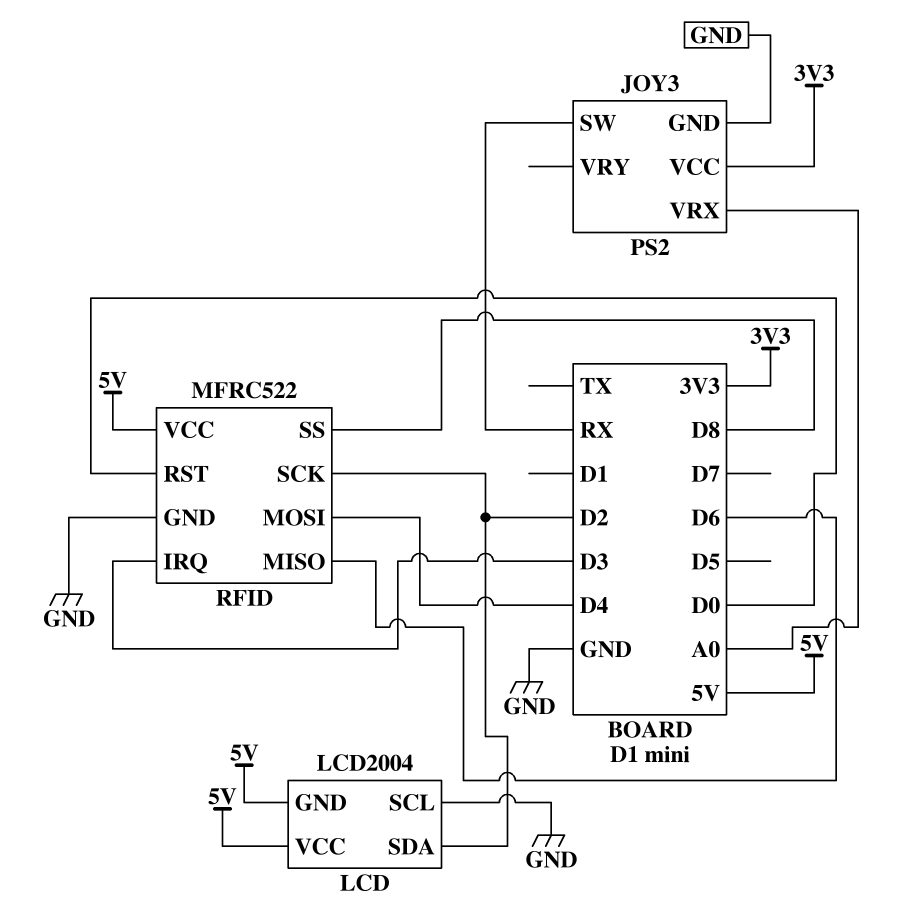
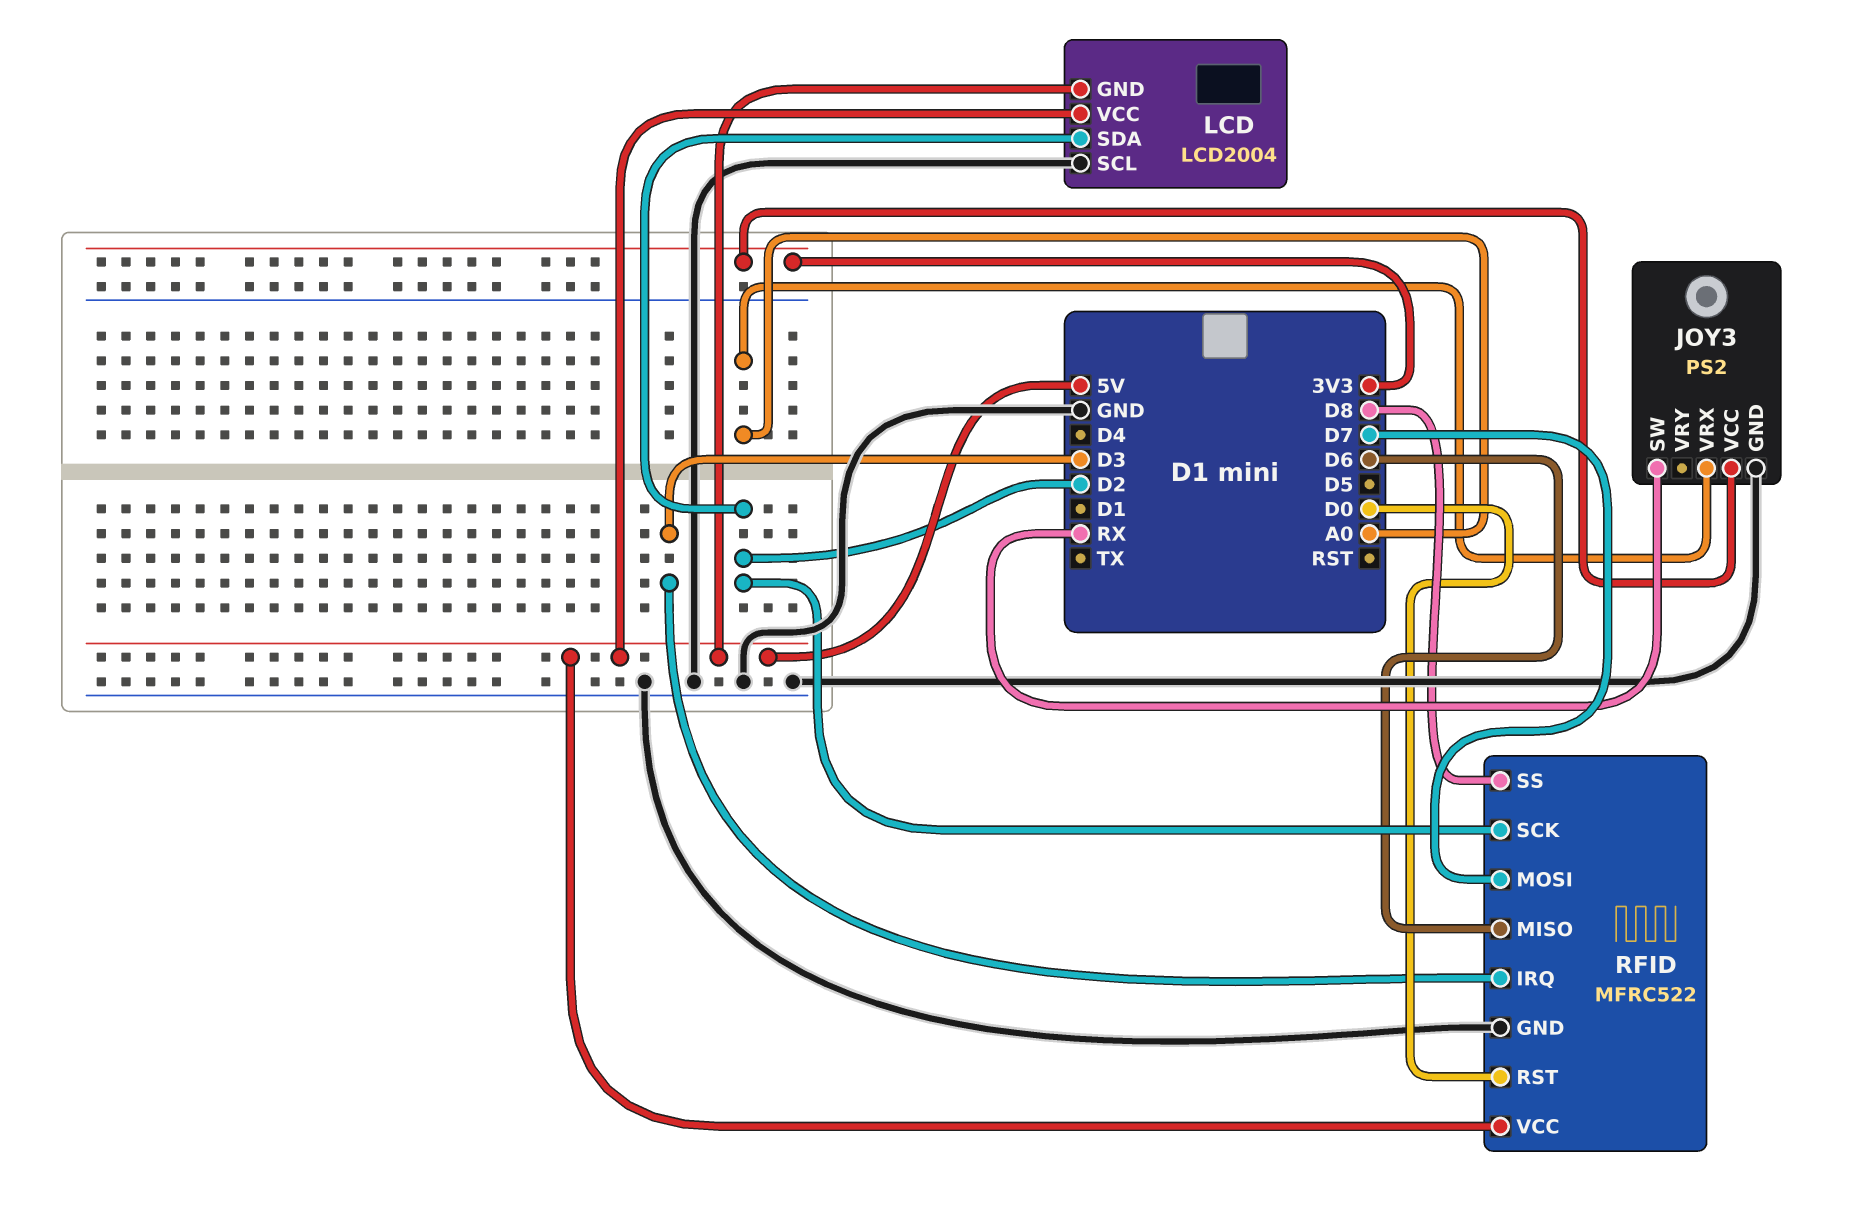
RFID pin MOSI: D4 -> D7

